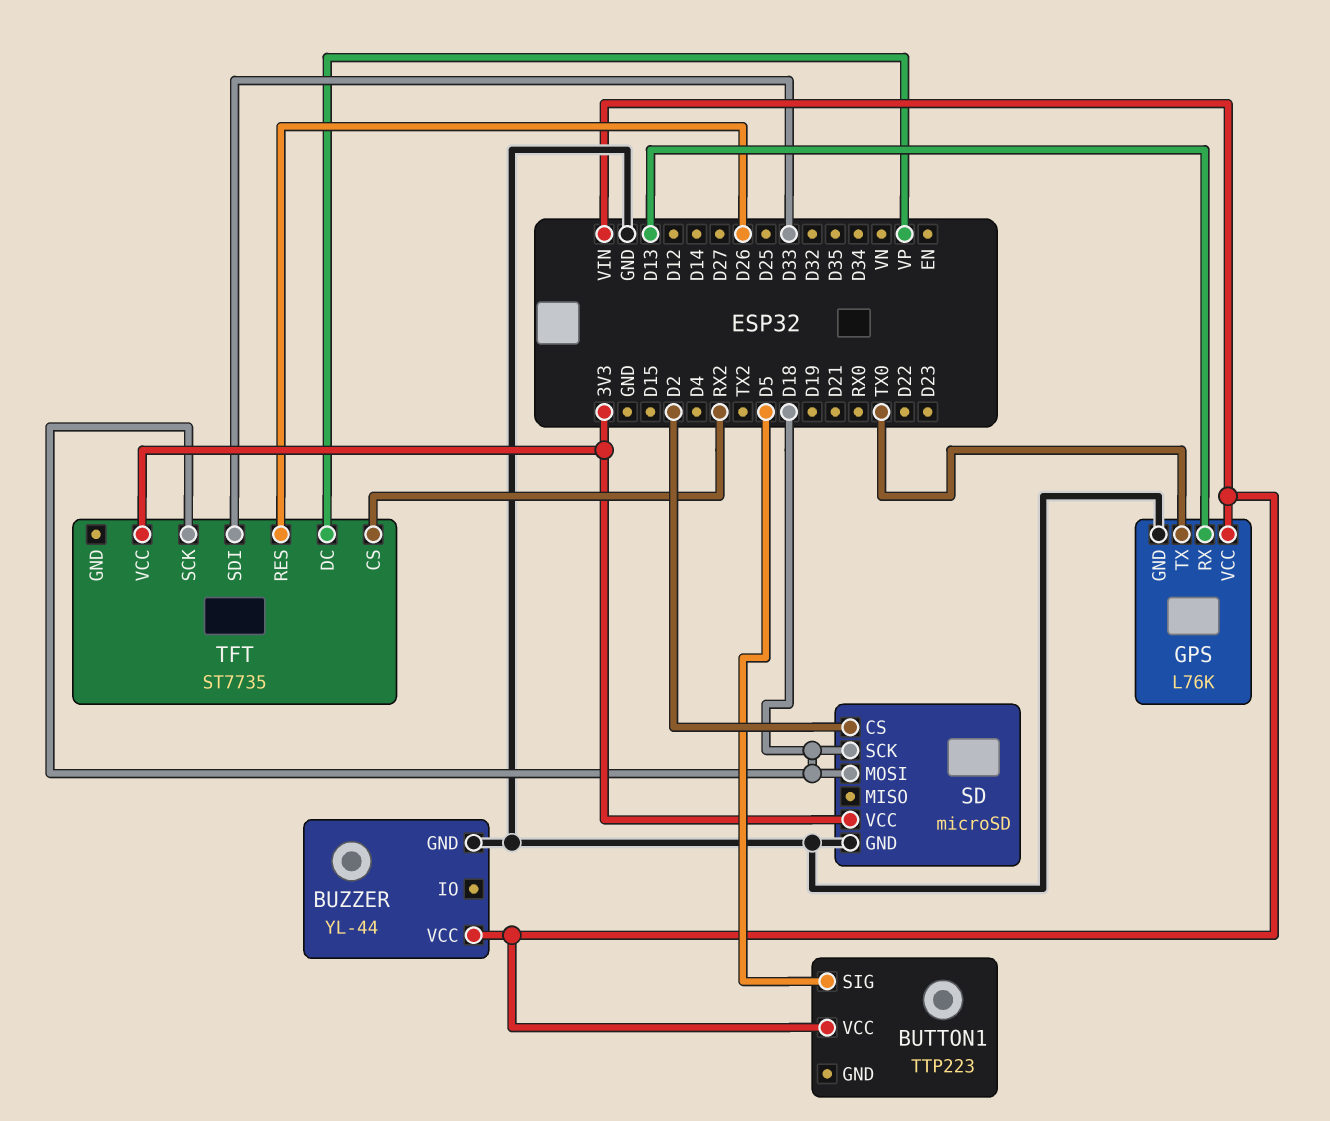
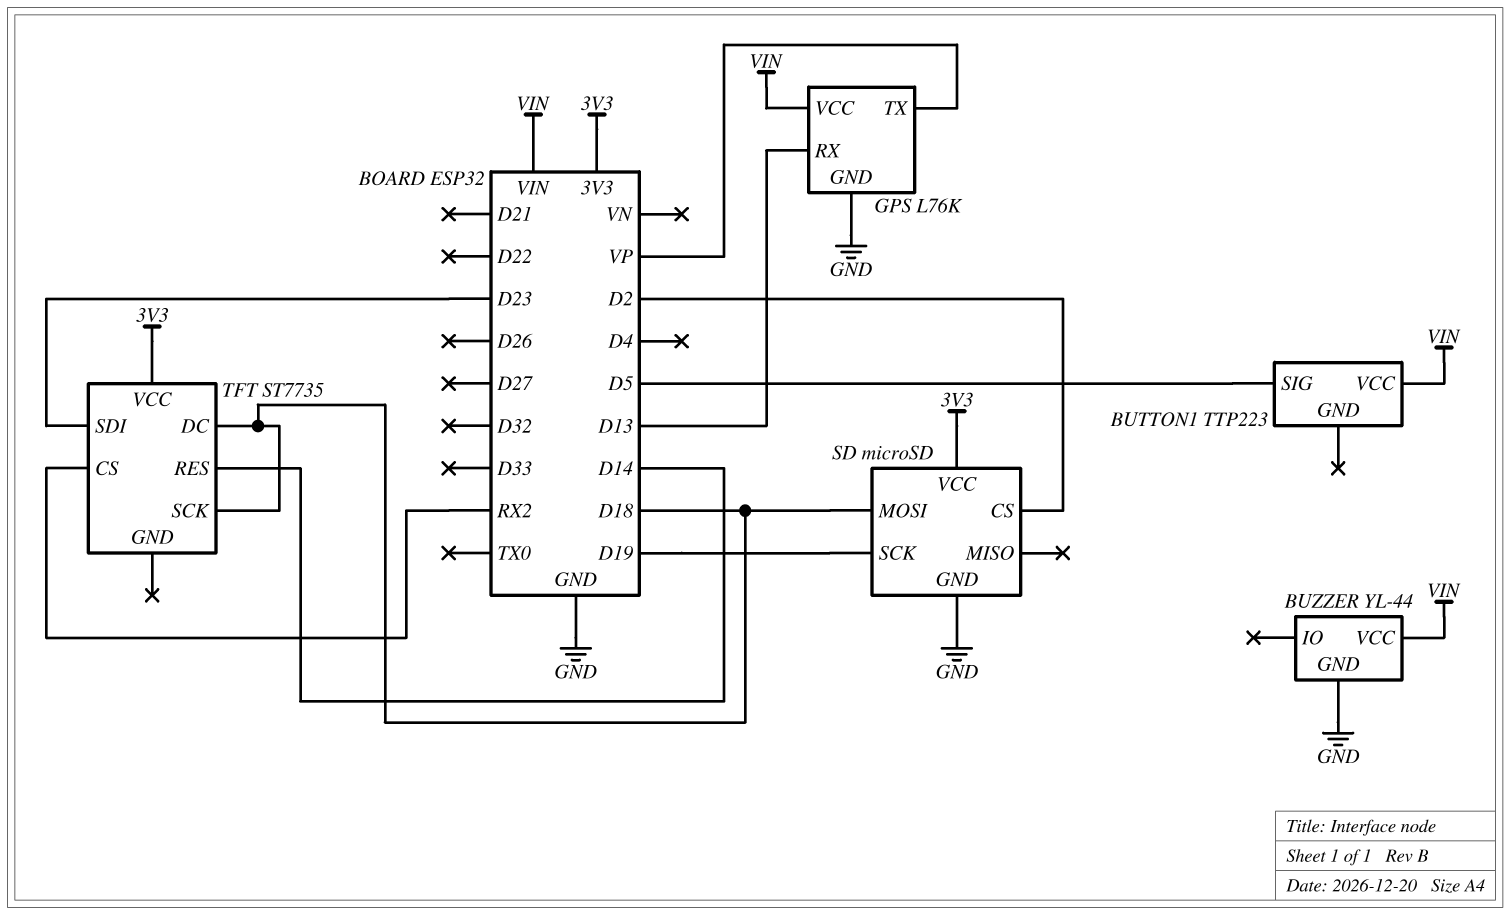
GPS pin TX: TX0 -> VP
SD pin SCK: D18 -> D19
TFT pin DC: VP -> D18
TFT pin RES: D26 -> D14
TFT pin SDI: D33 -> D23

